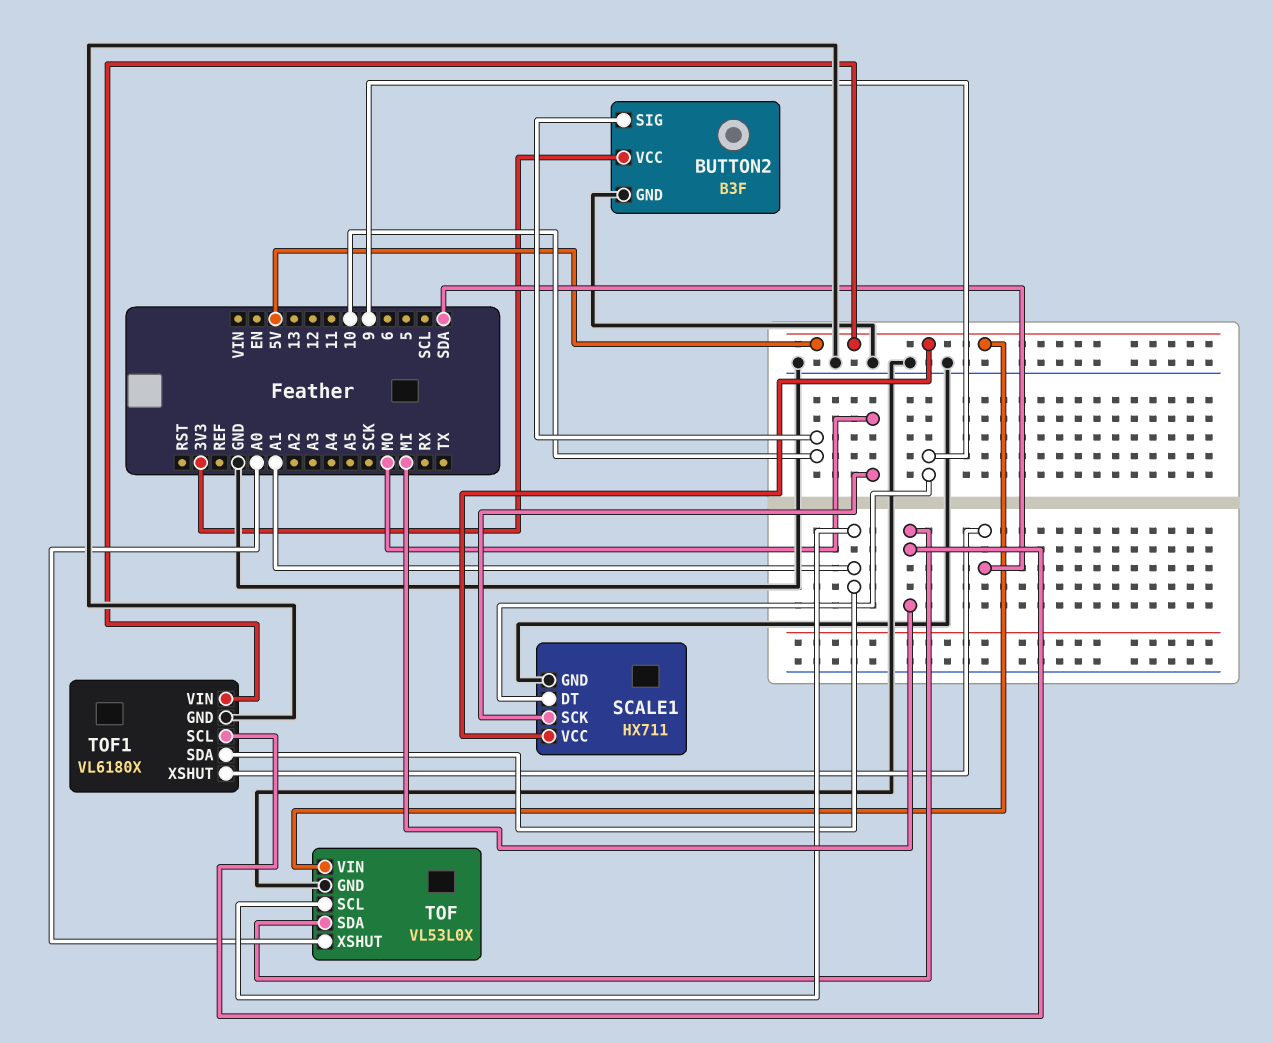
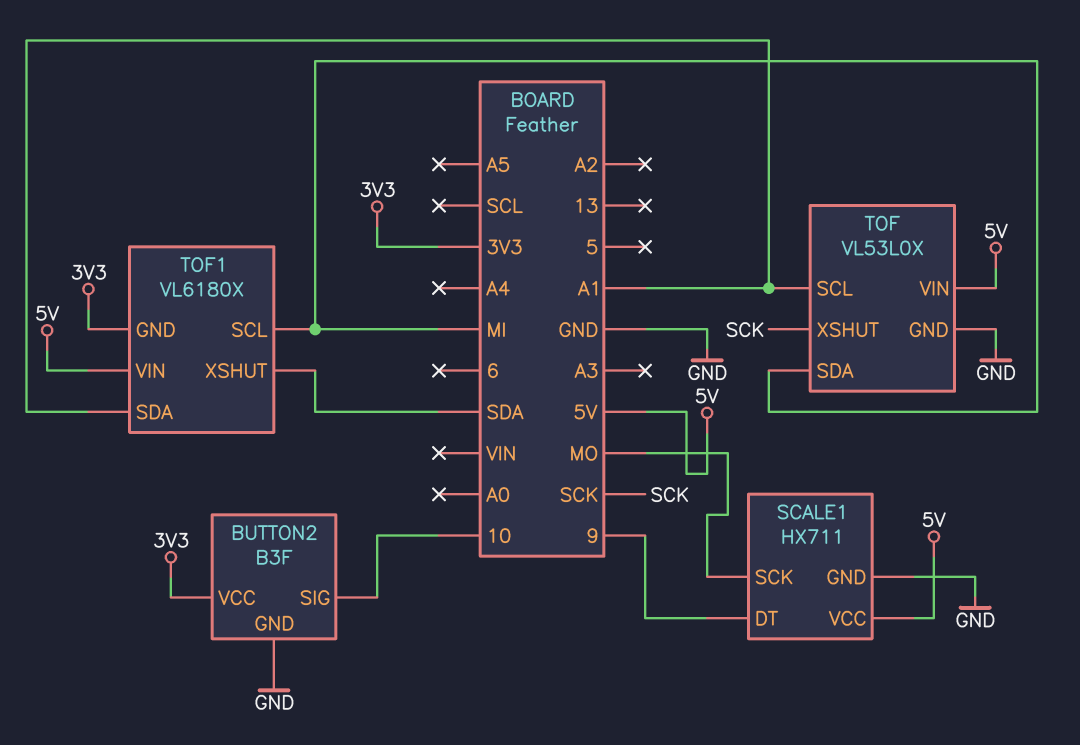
TOF pin XSHUT: A0 -> SCK
TOF1 pin GND: GND -> 3V3

